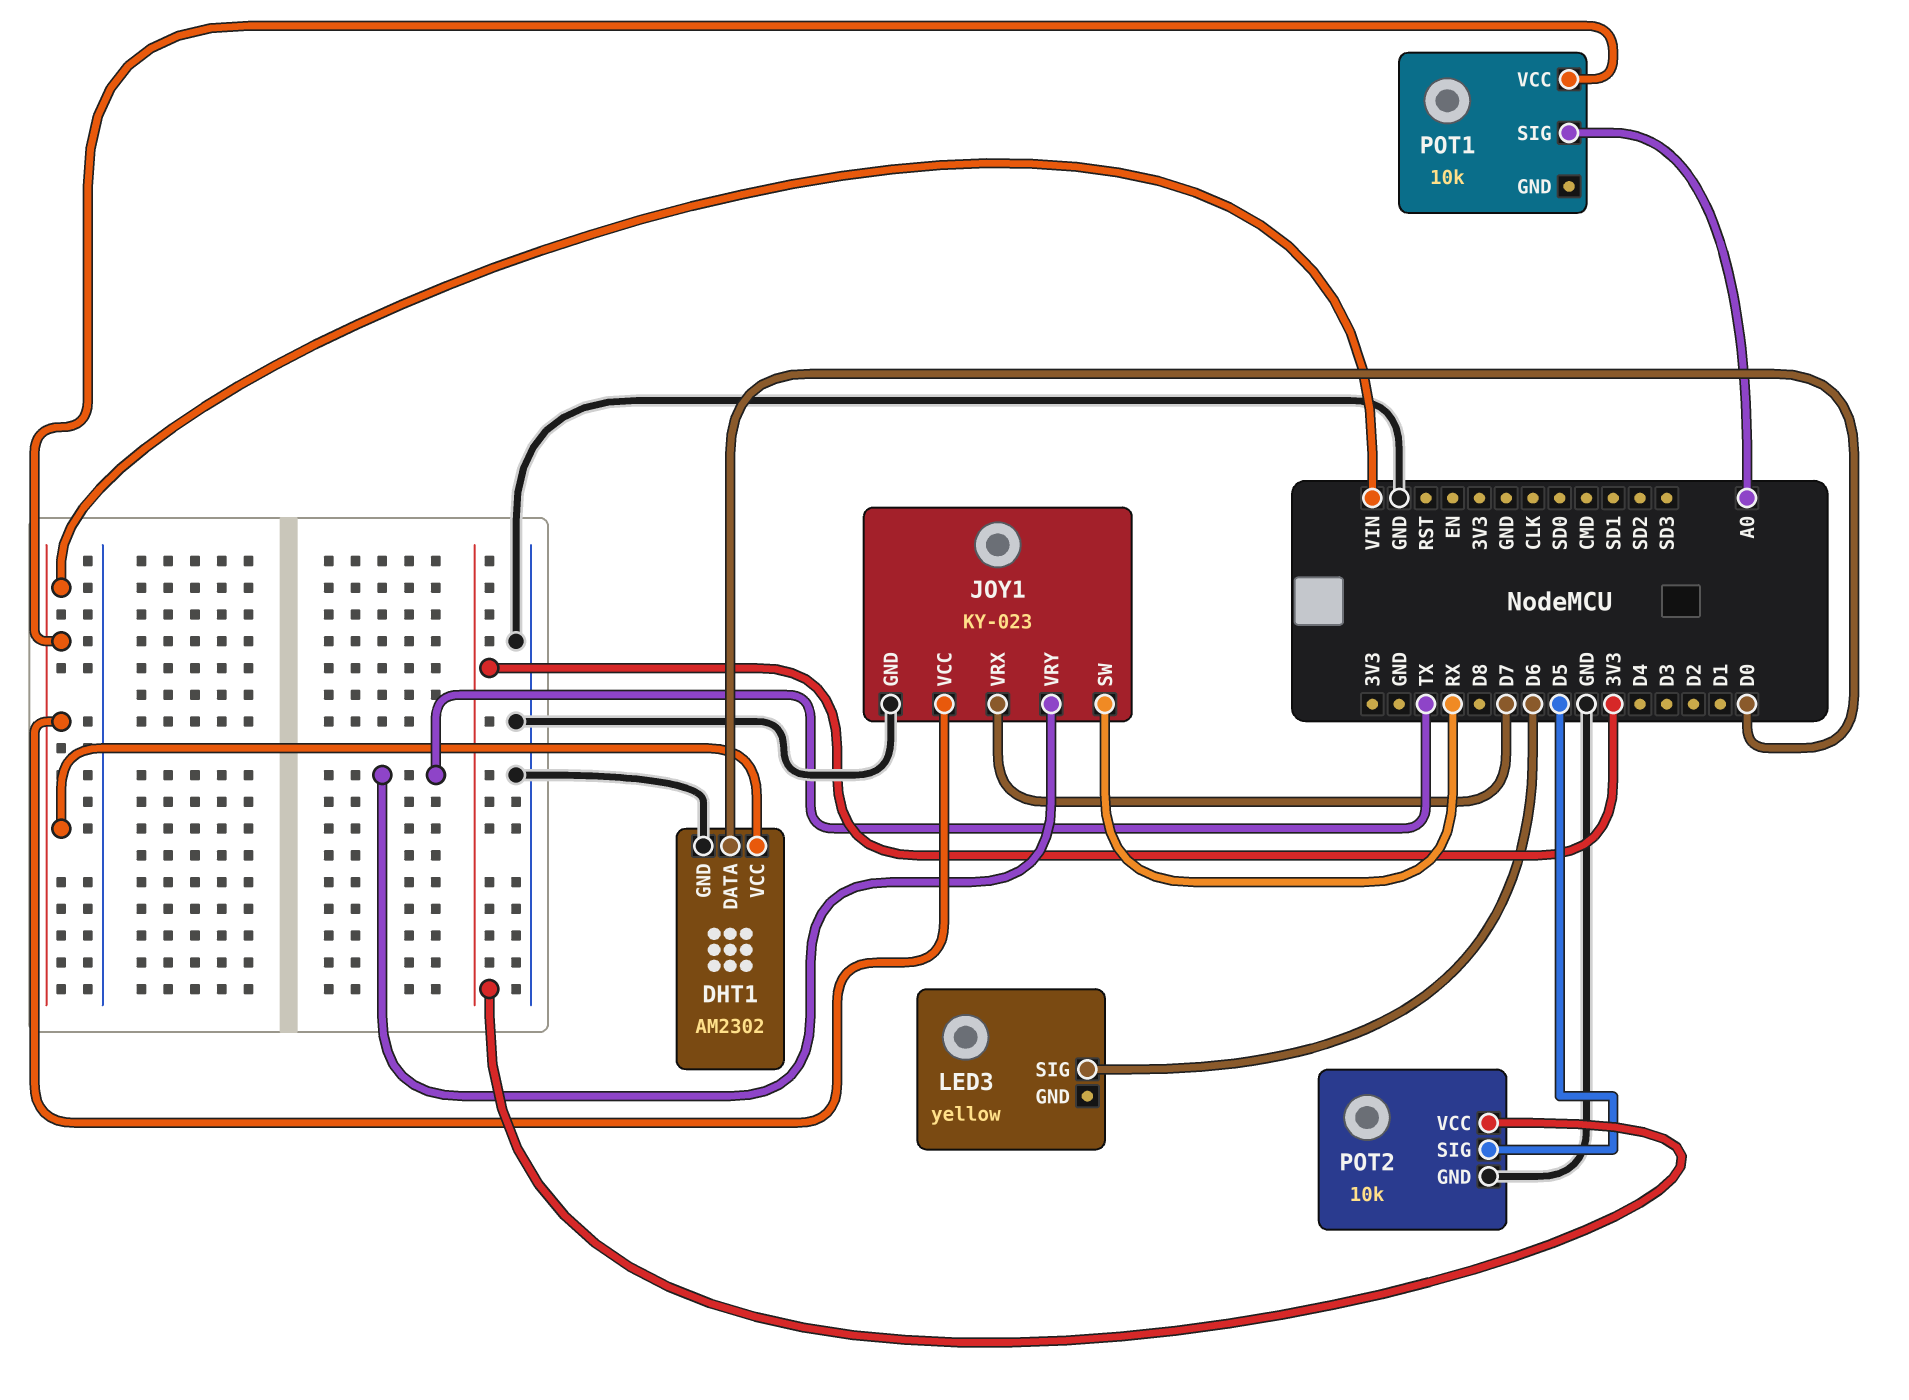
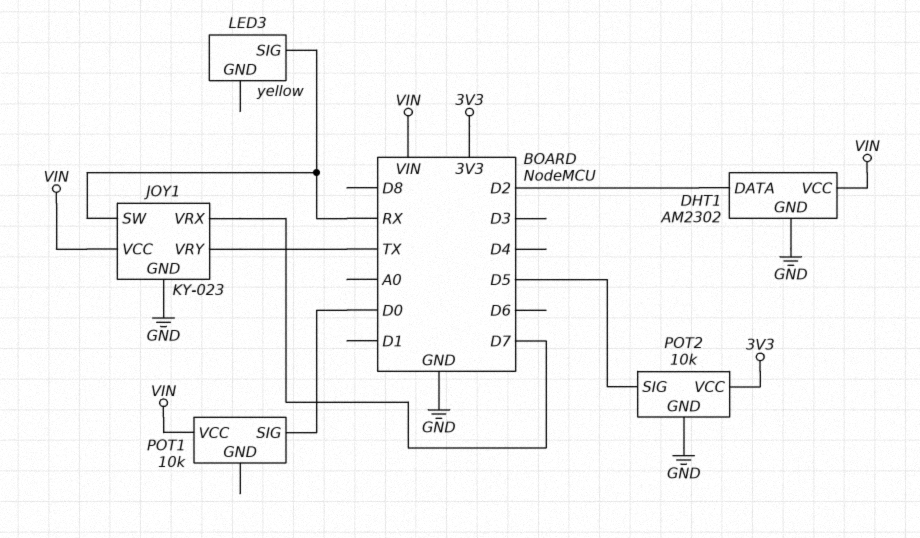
DHT1 pin DATA: D0 -> D2
LED3 pin SIG: D6 -> RX
POT1 pin SIG: A0 -> D0

